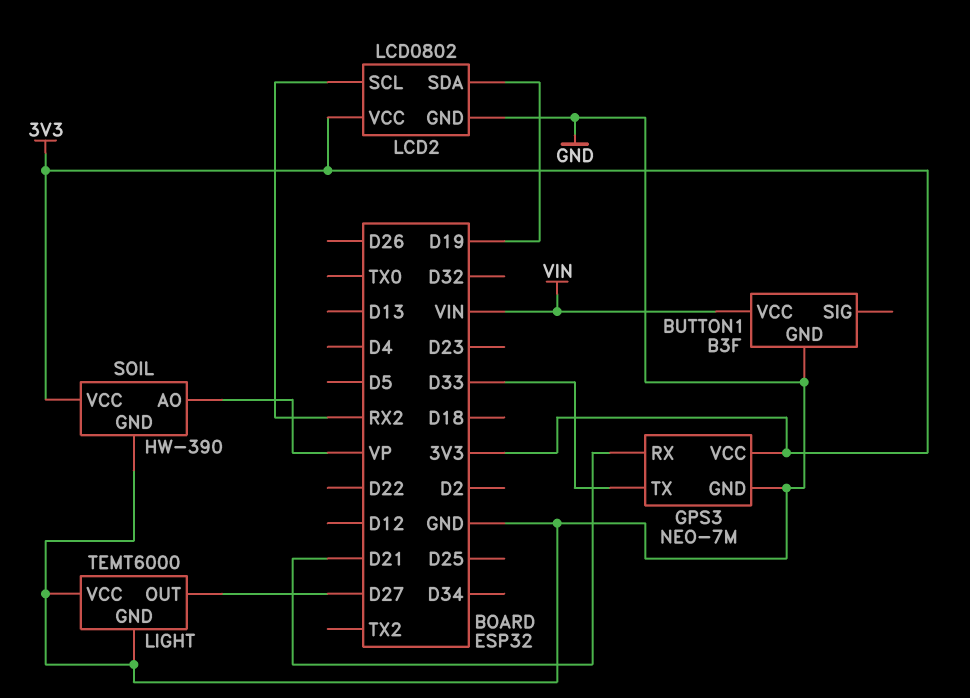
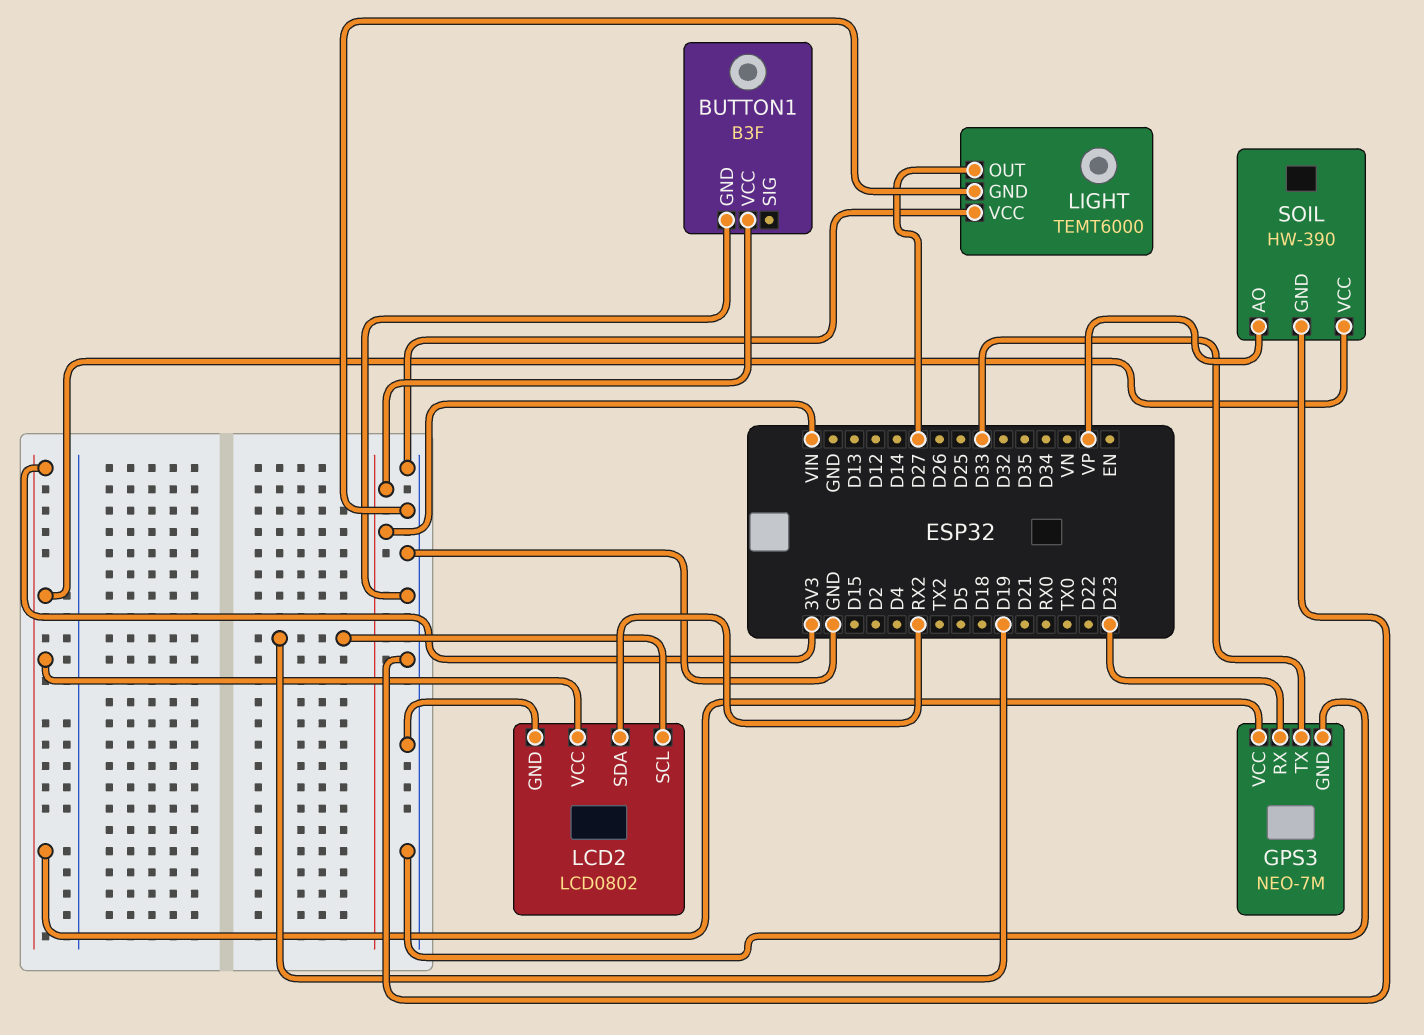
GPS3 pin RX: D21 -> D23
LCD2 pin SCL: RX2 -> D19
LCD2 pin SDA: D19 -> RX2

